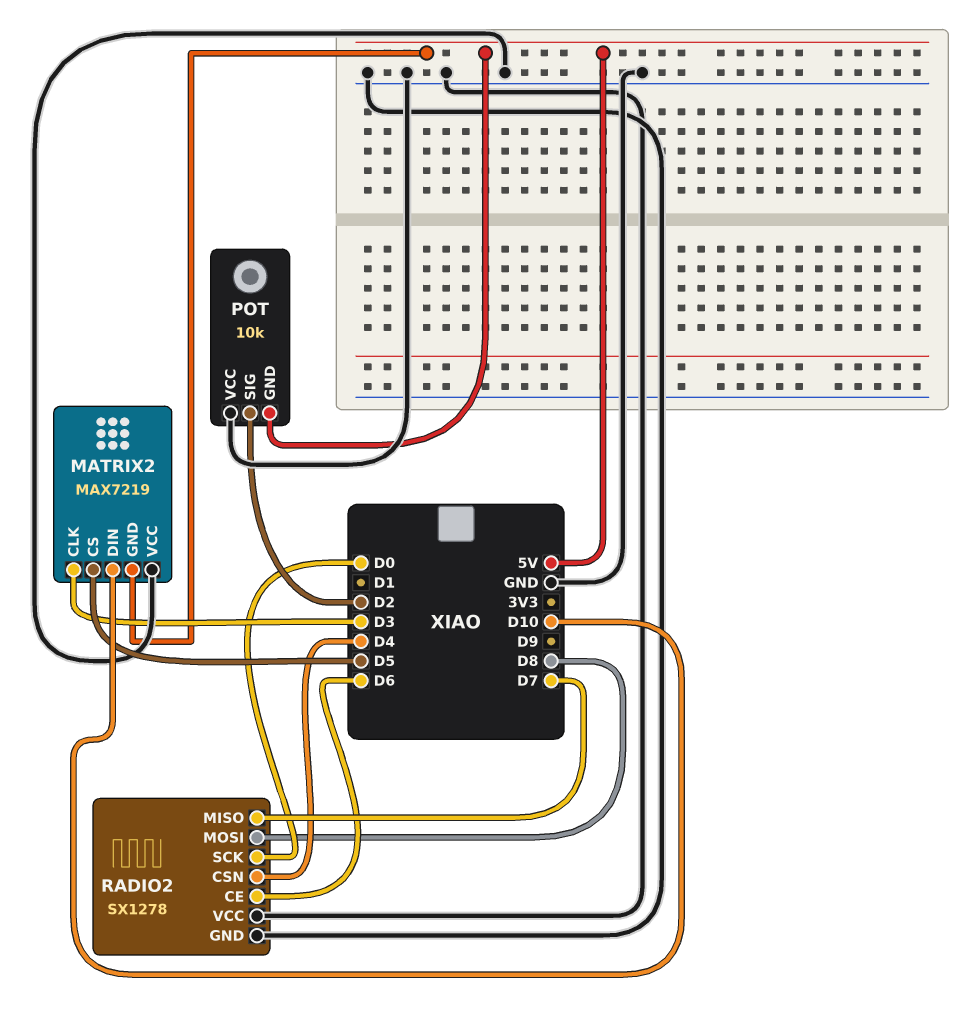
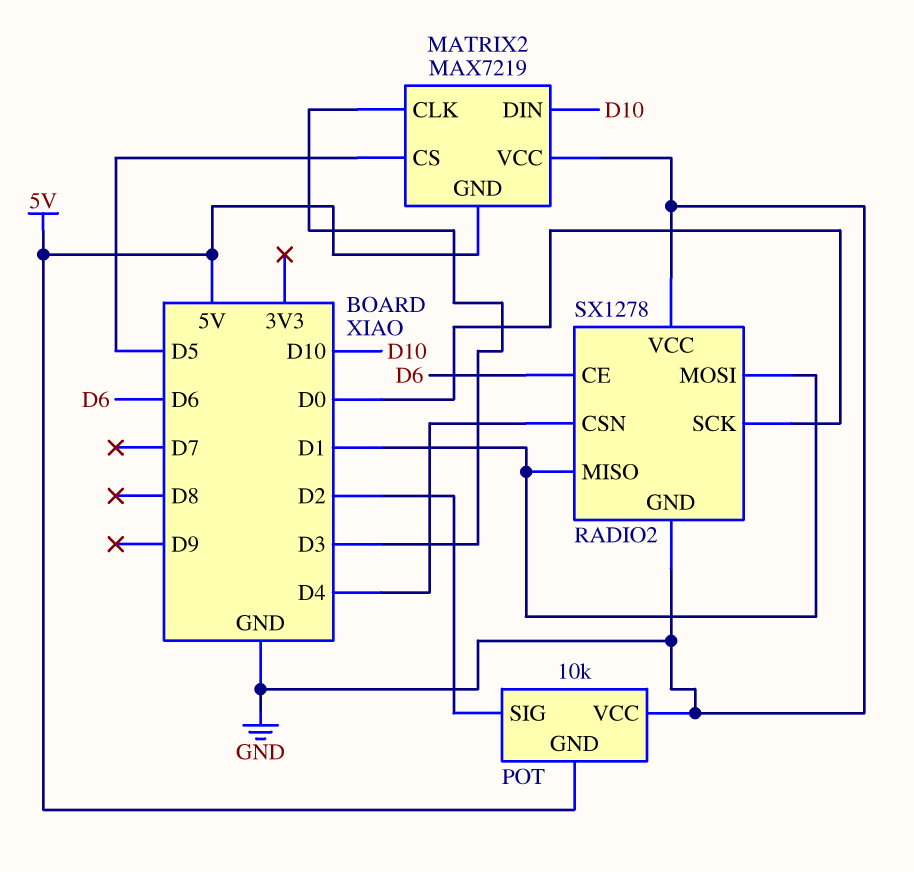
RADIO2 pin MISO: D7 -> D1
RADIO2 pin MOSI: D8 -> D1

